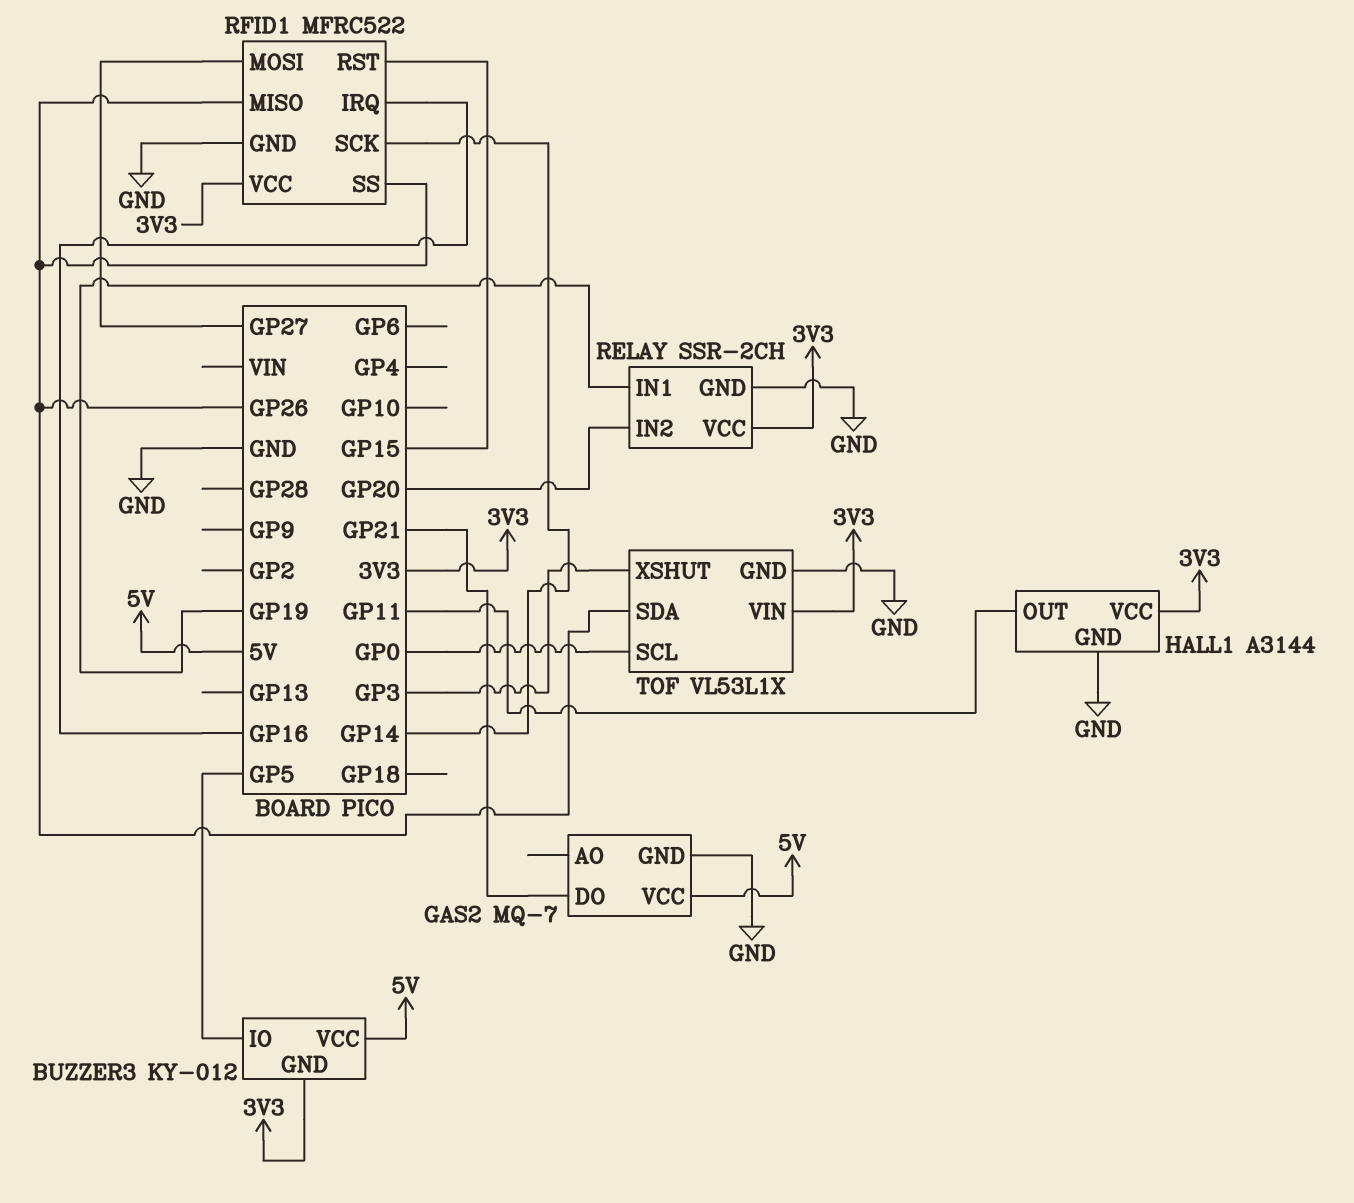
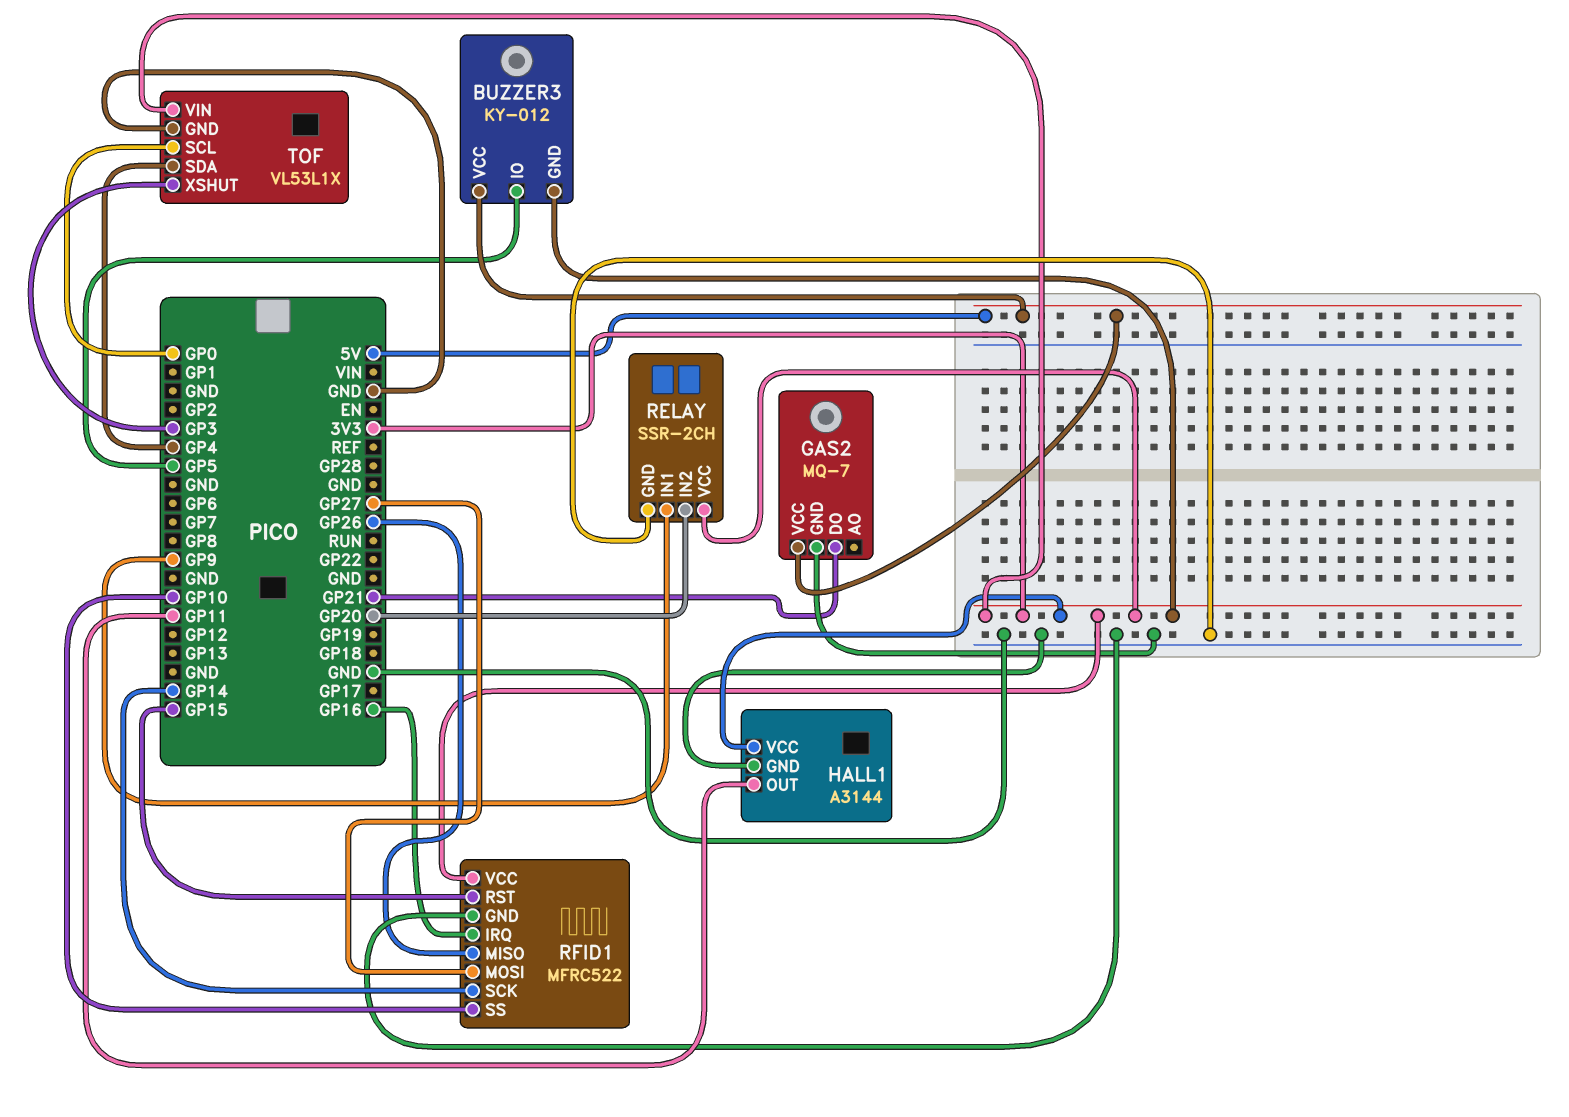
RELAY pin IN1: GP19 -> GP9
RFID1 pin SS: GP26 -> GP10
TOF pin SDA: GP26 -> GP4

